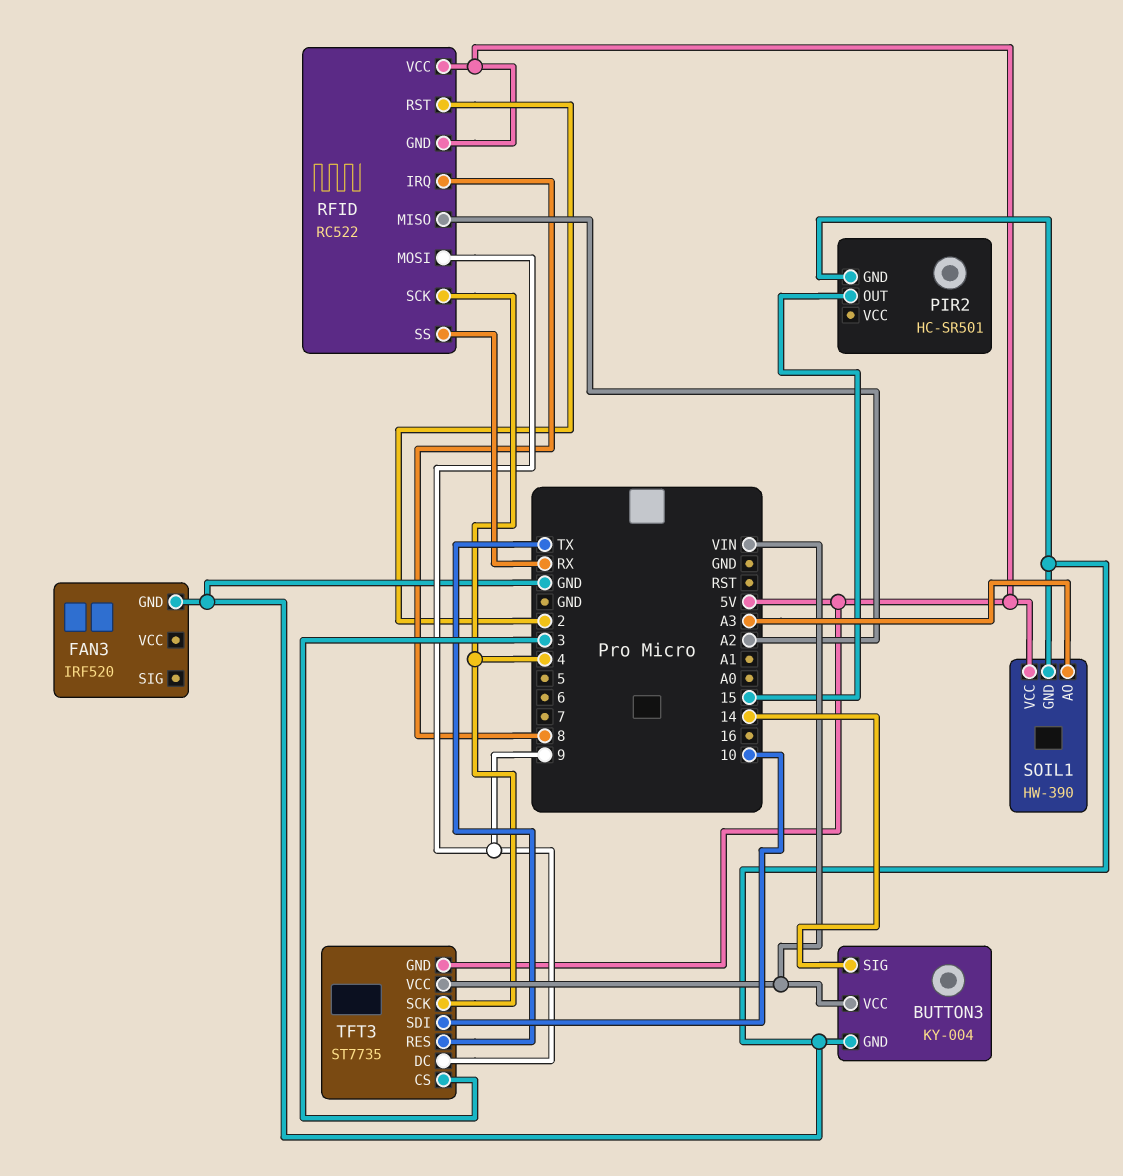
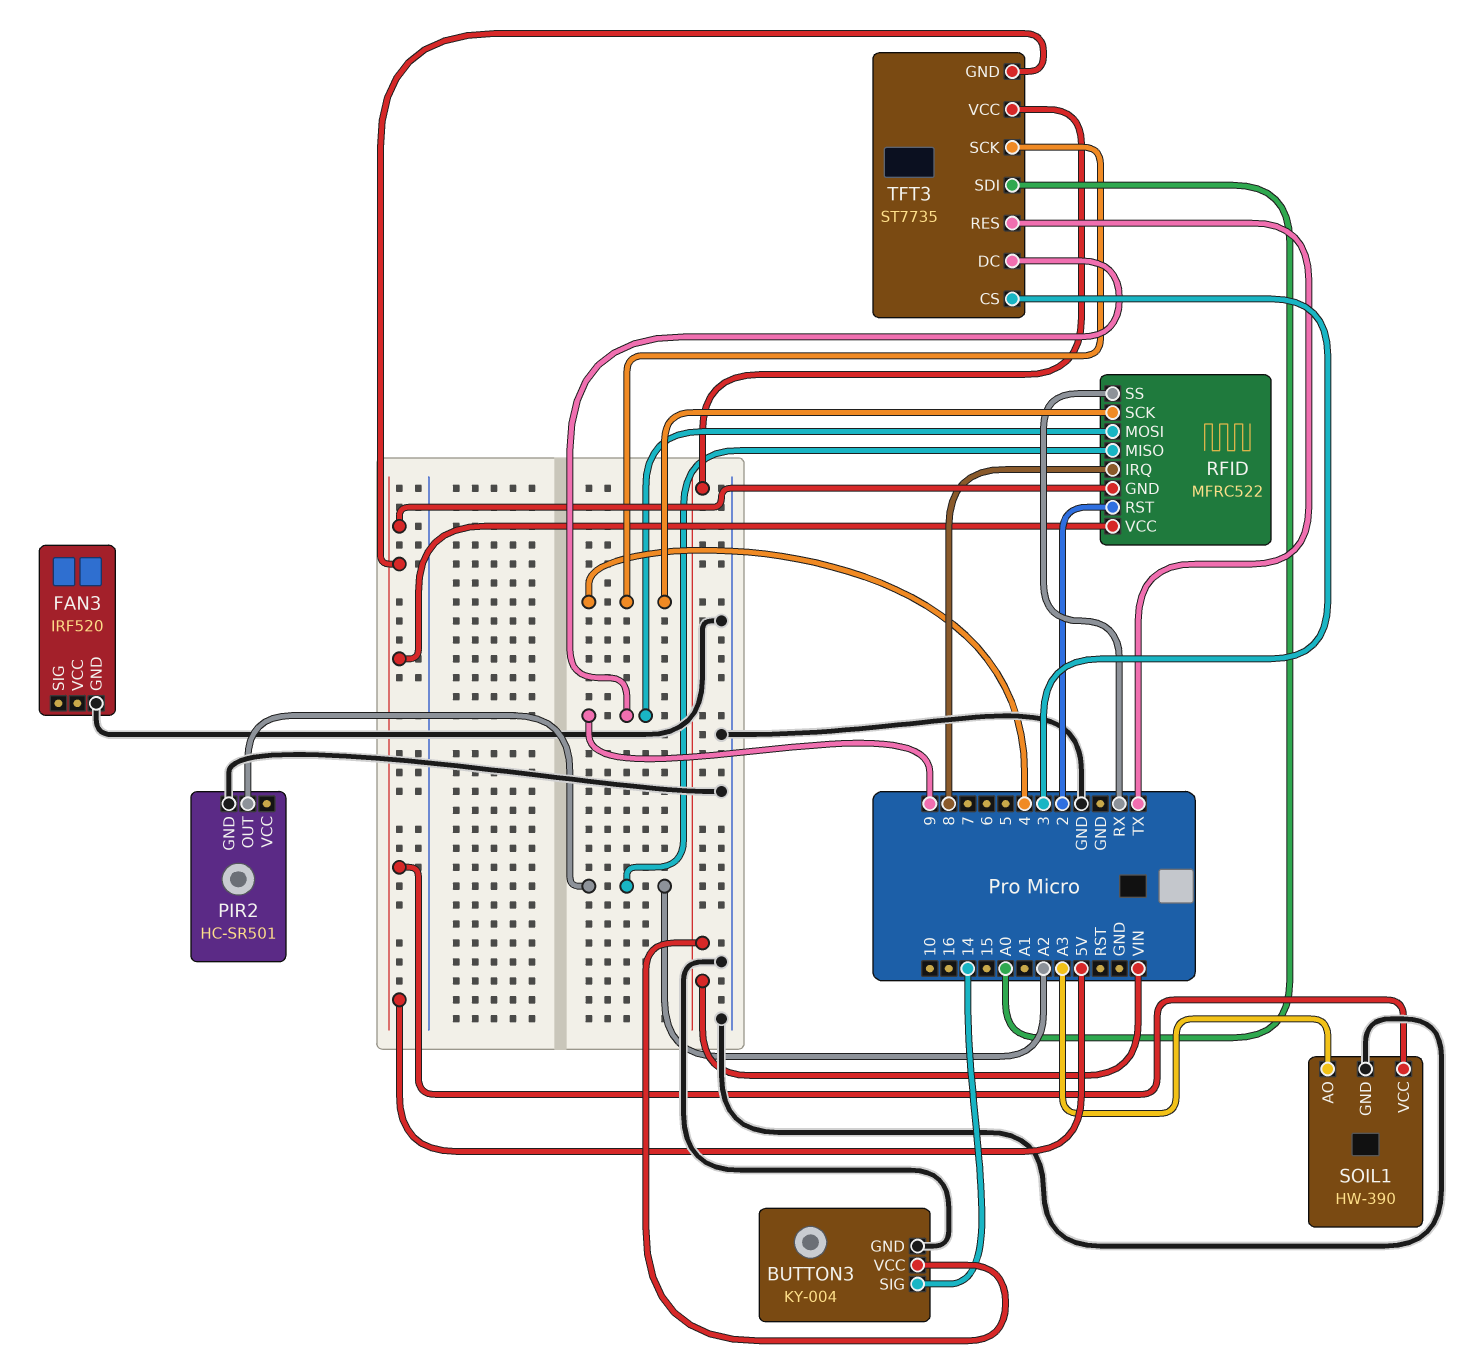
PIR2 pin OUT: 15 -> A2
RFID: RC522 -> MFRC522
TFT3 pin SDI: 10 -> A0

